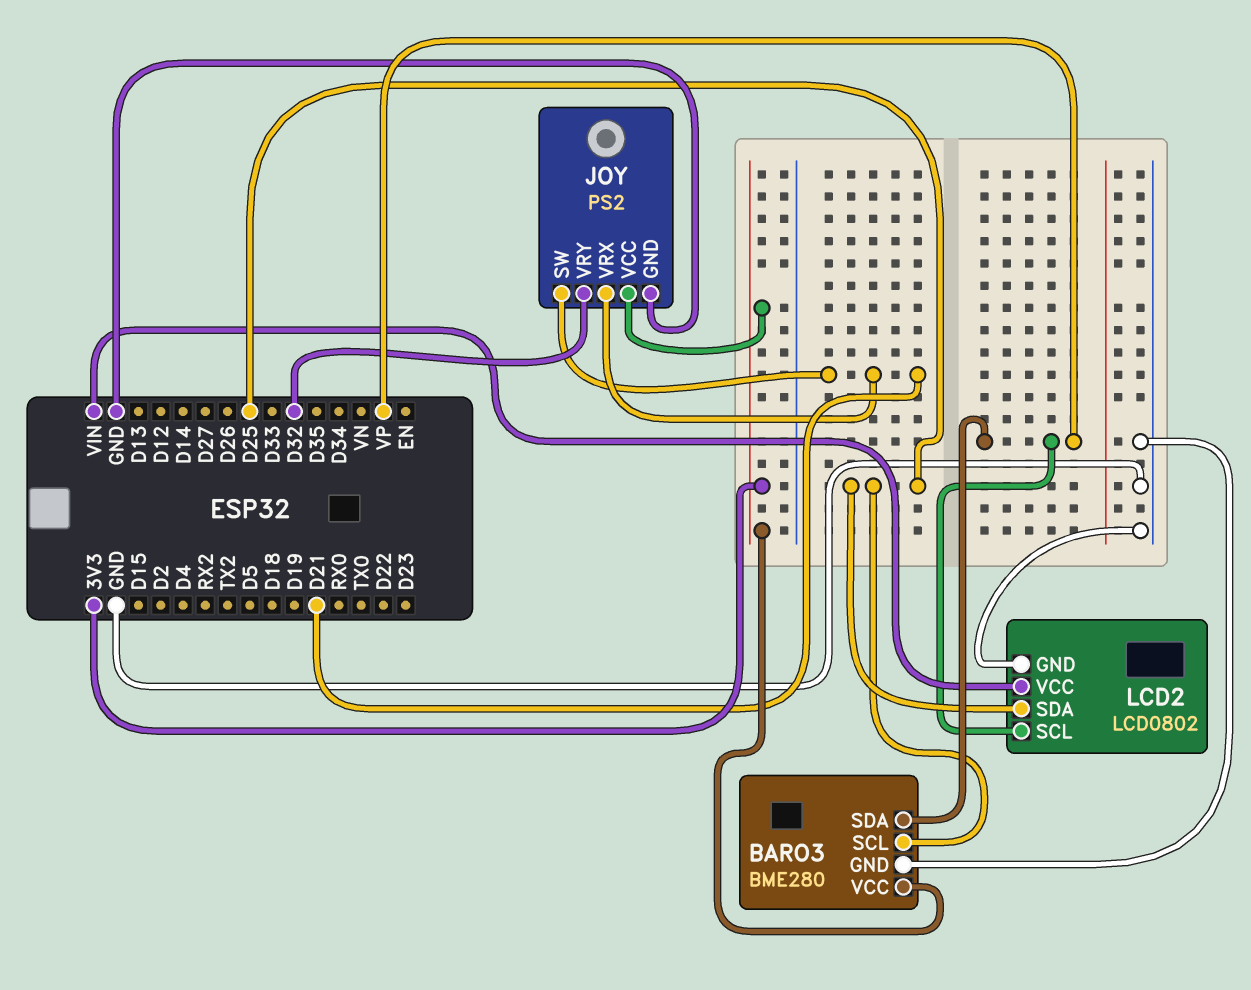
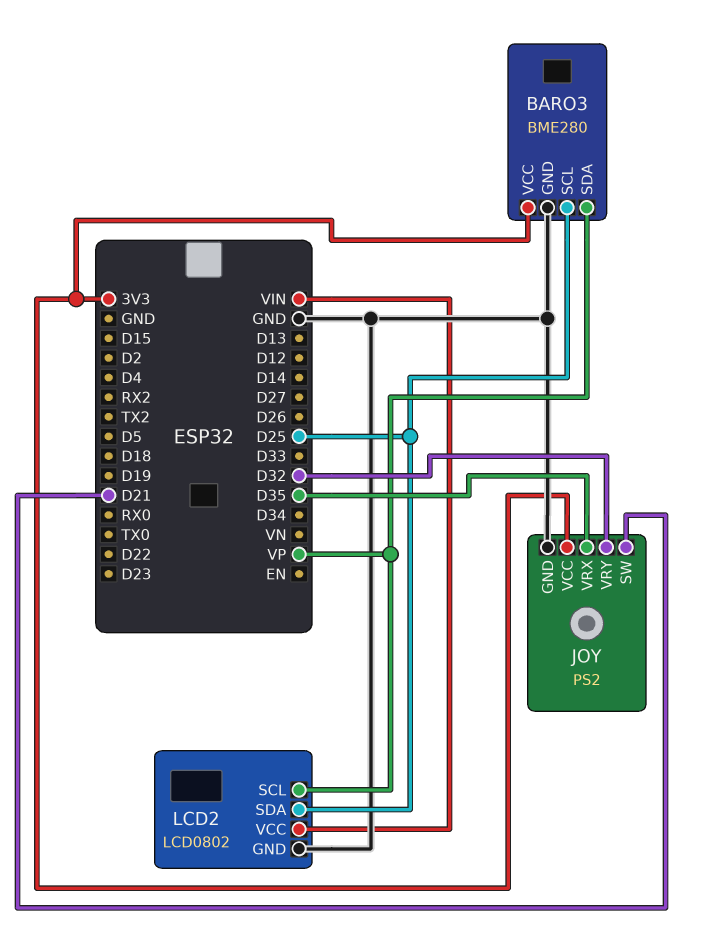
JOY pin VRX: D21 -> D35

